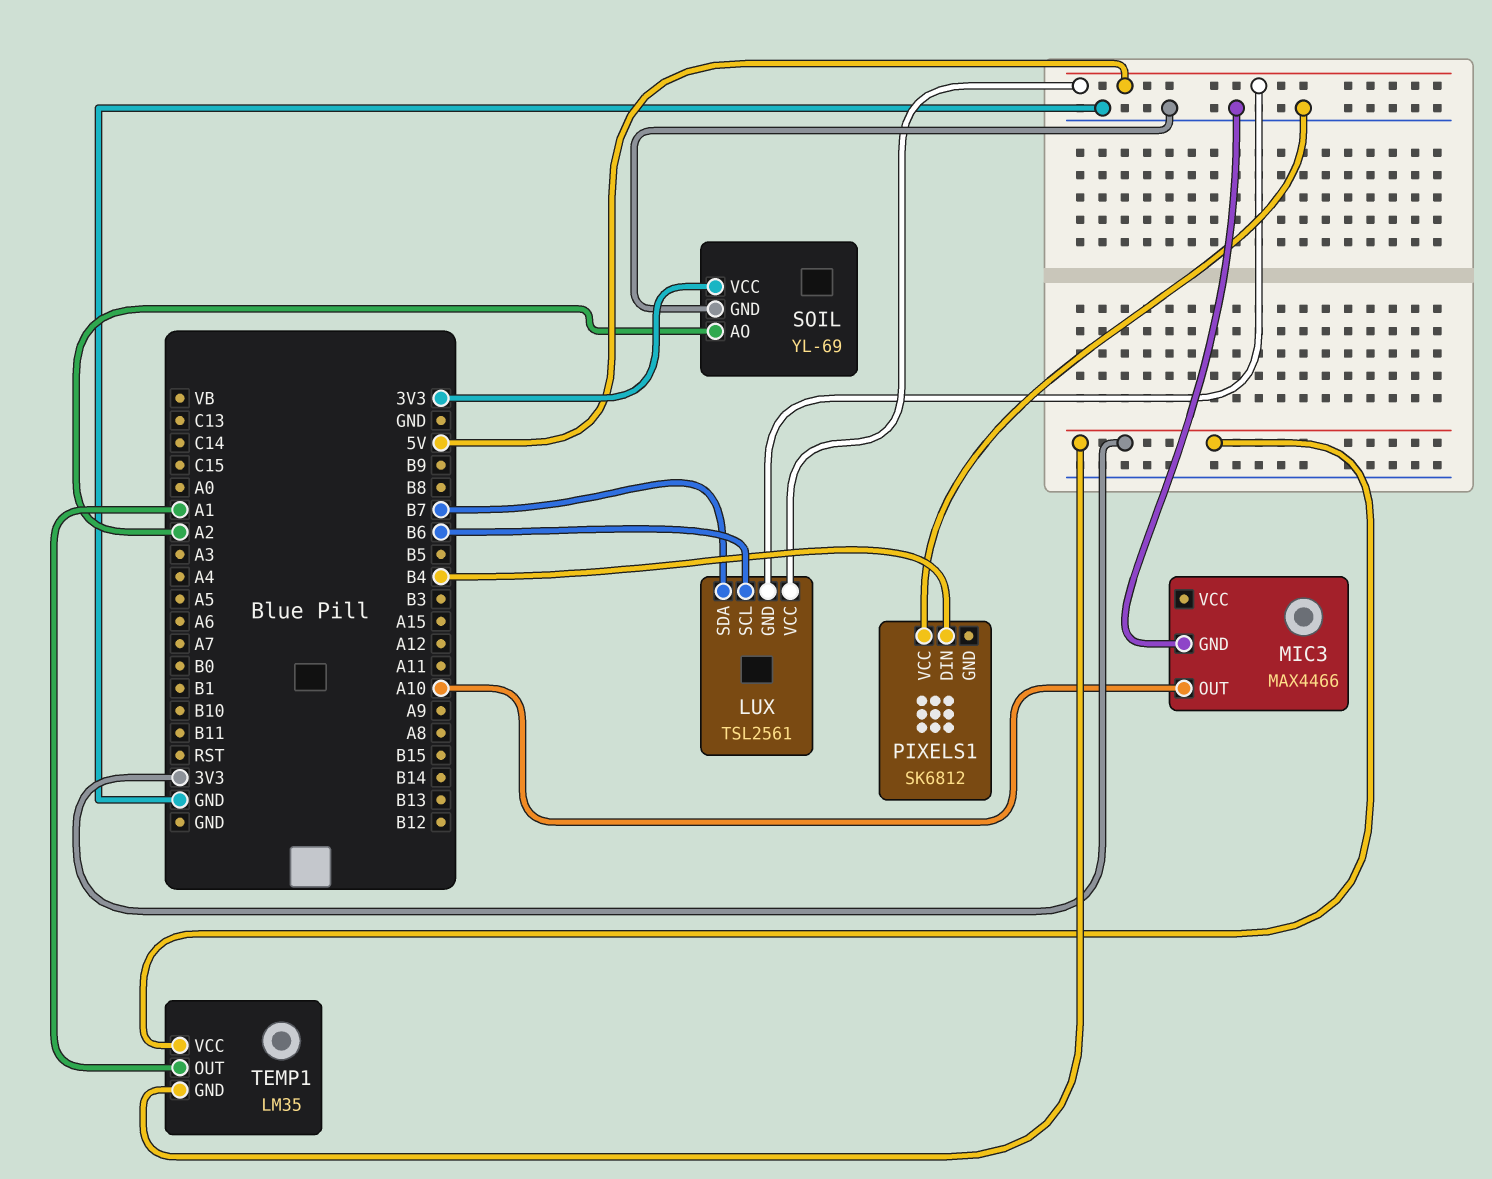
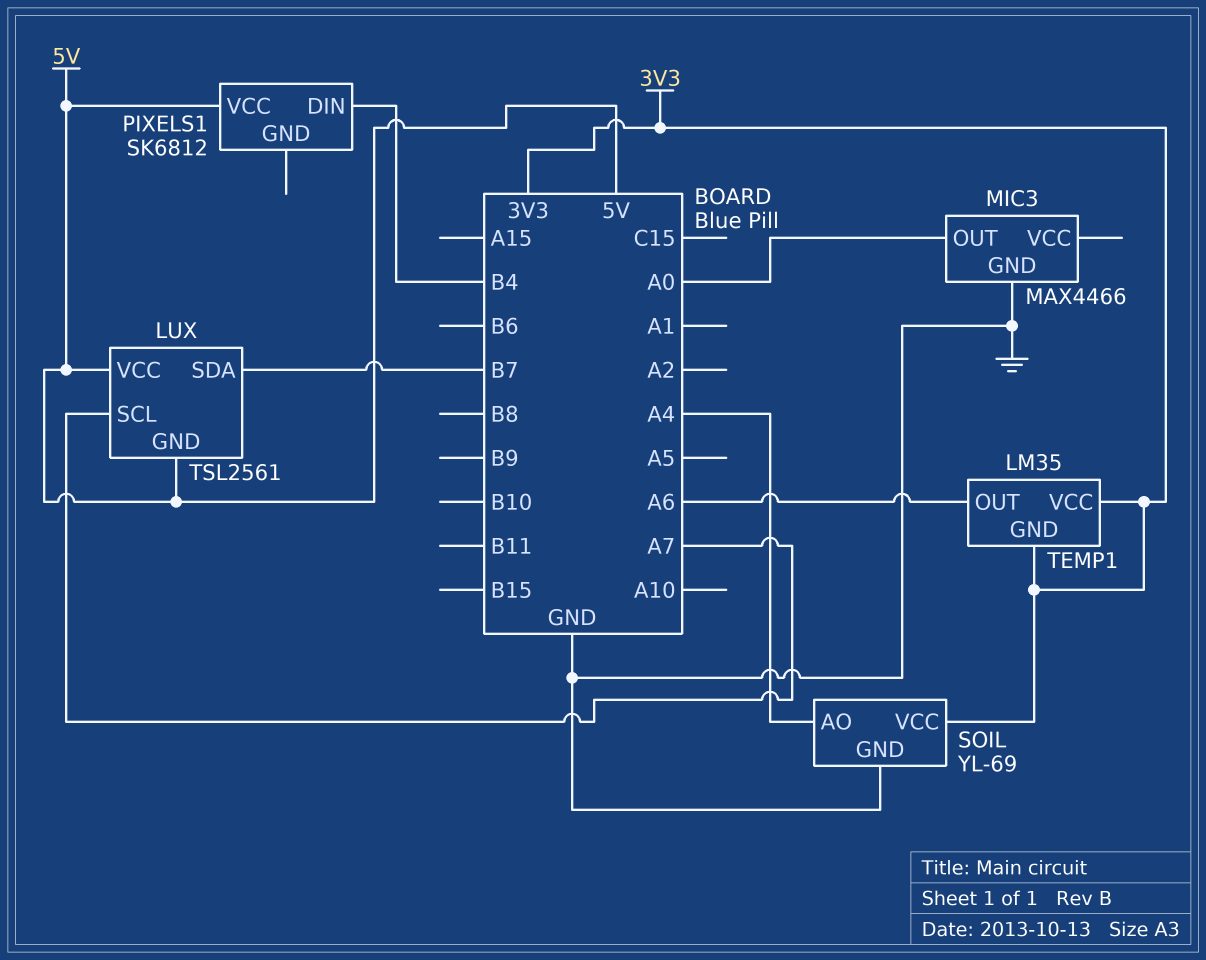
LUX pin SCL: B6 -> A7
MIC3 pin OUT: A10 -> A0
PIXELS1 pin VCC: GND -> 5V
SOIL pin AO: A2 -> A4
TEMP1 pin OUT: A1 -> A6

